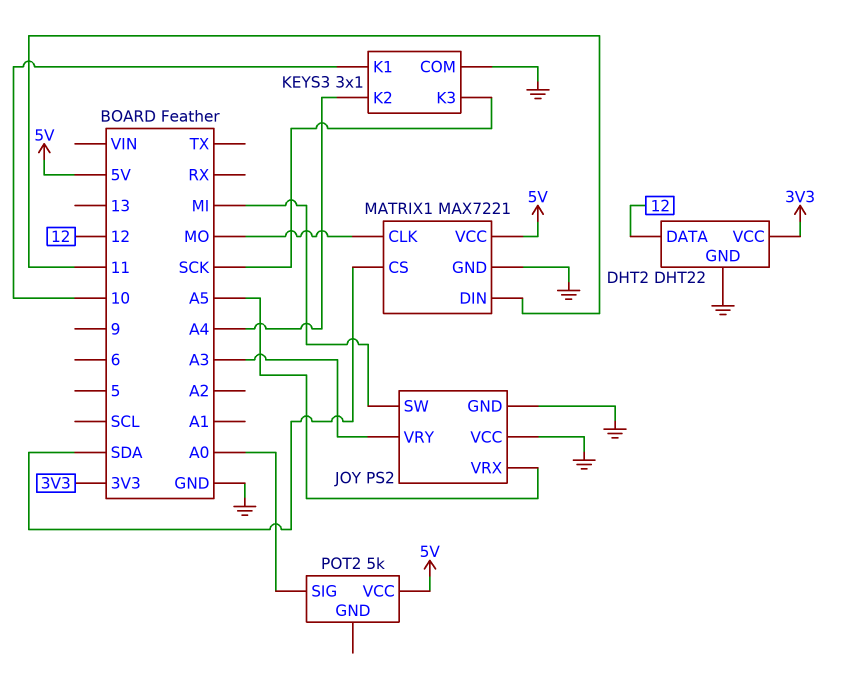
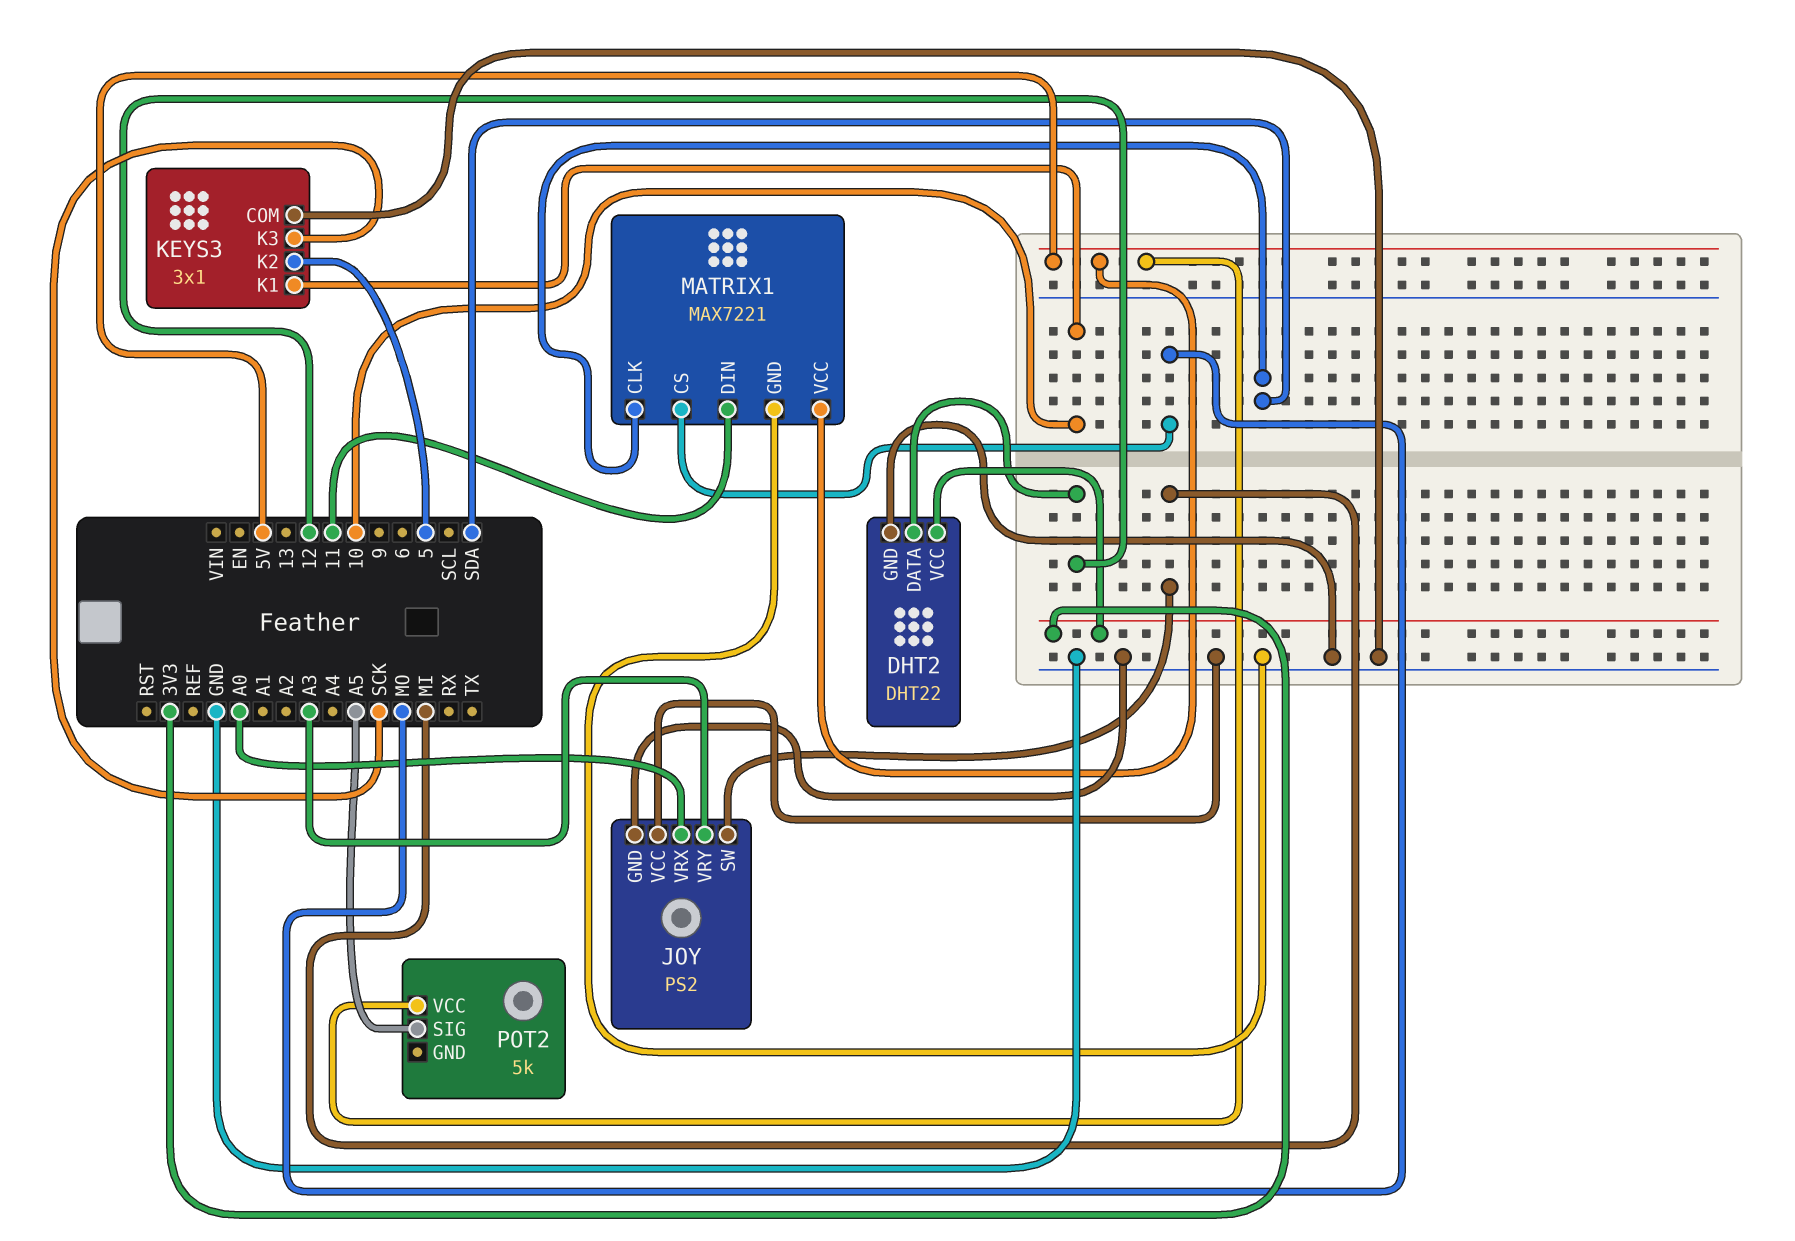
JOY pin VRX: A5 -> A0
KEYS3 pin K2: A4 -> 5
MATRIX1 pin CLK: MO -> SDA
MATRIX1 pin CS: SDA -> MO
POT2 pin SIG: A0 -> A5

